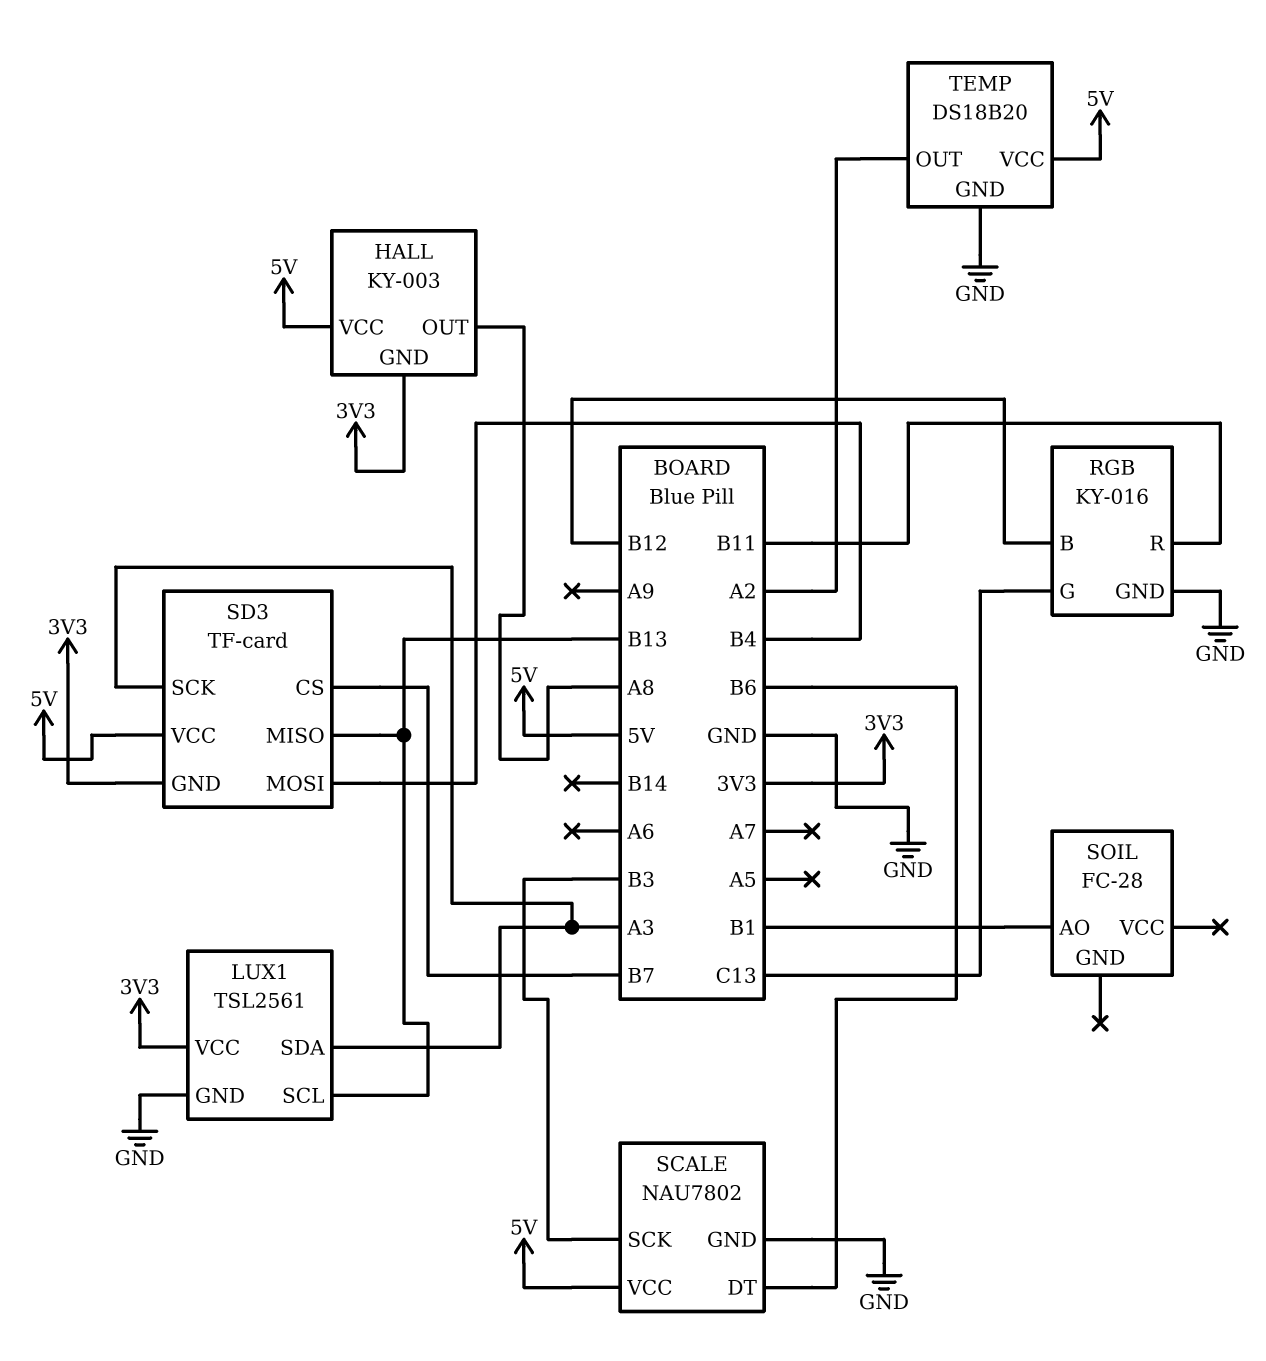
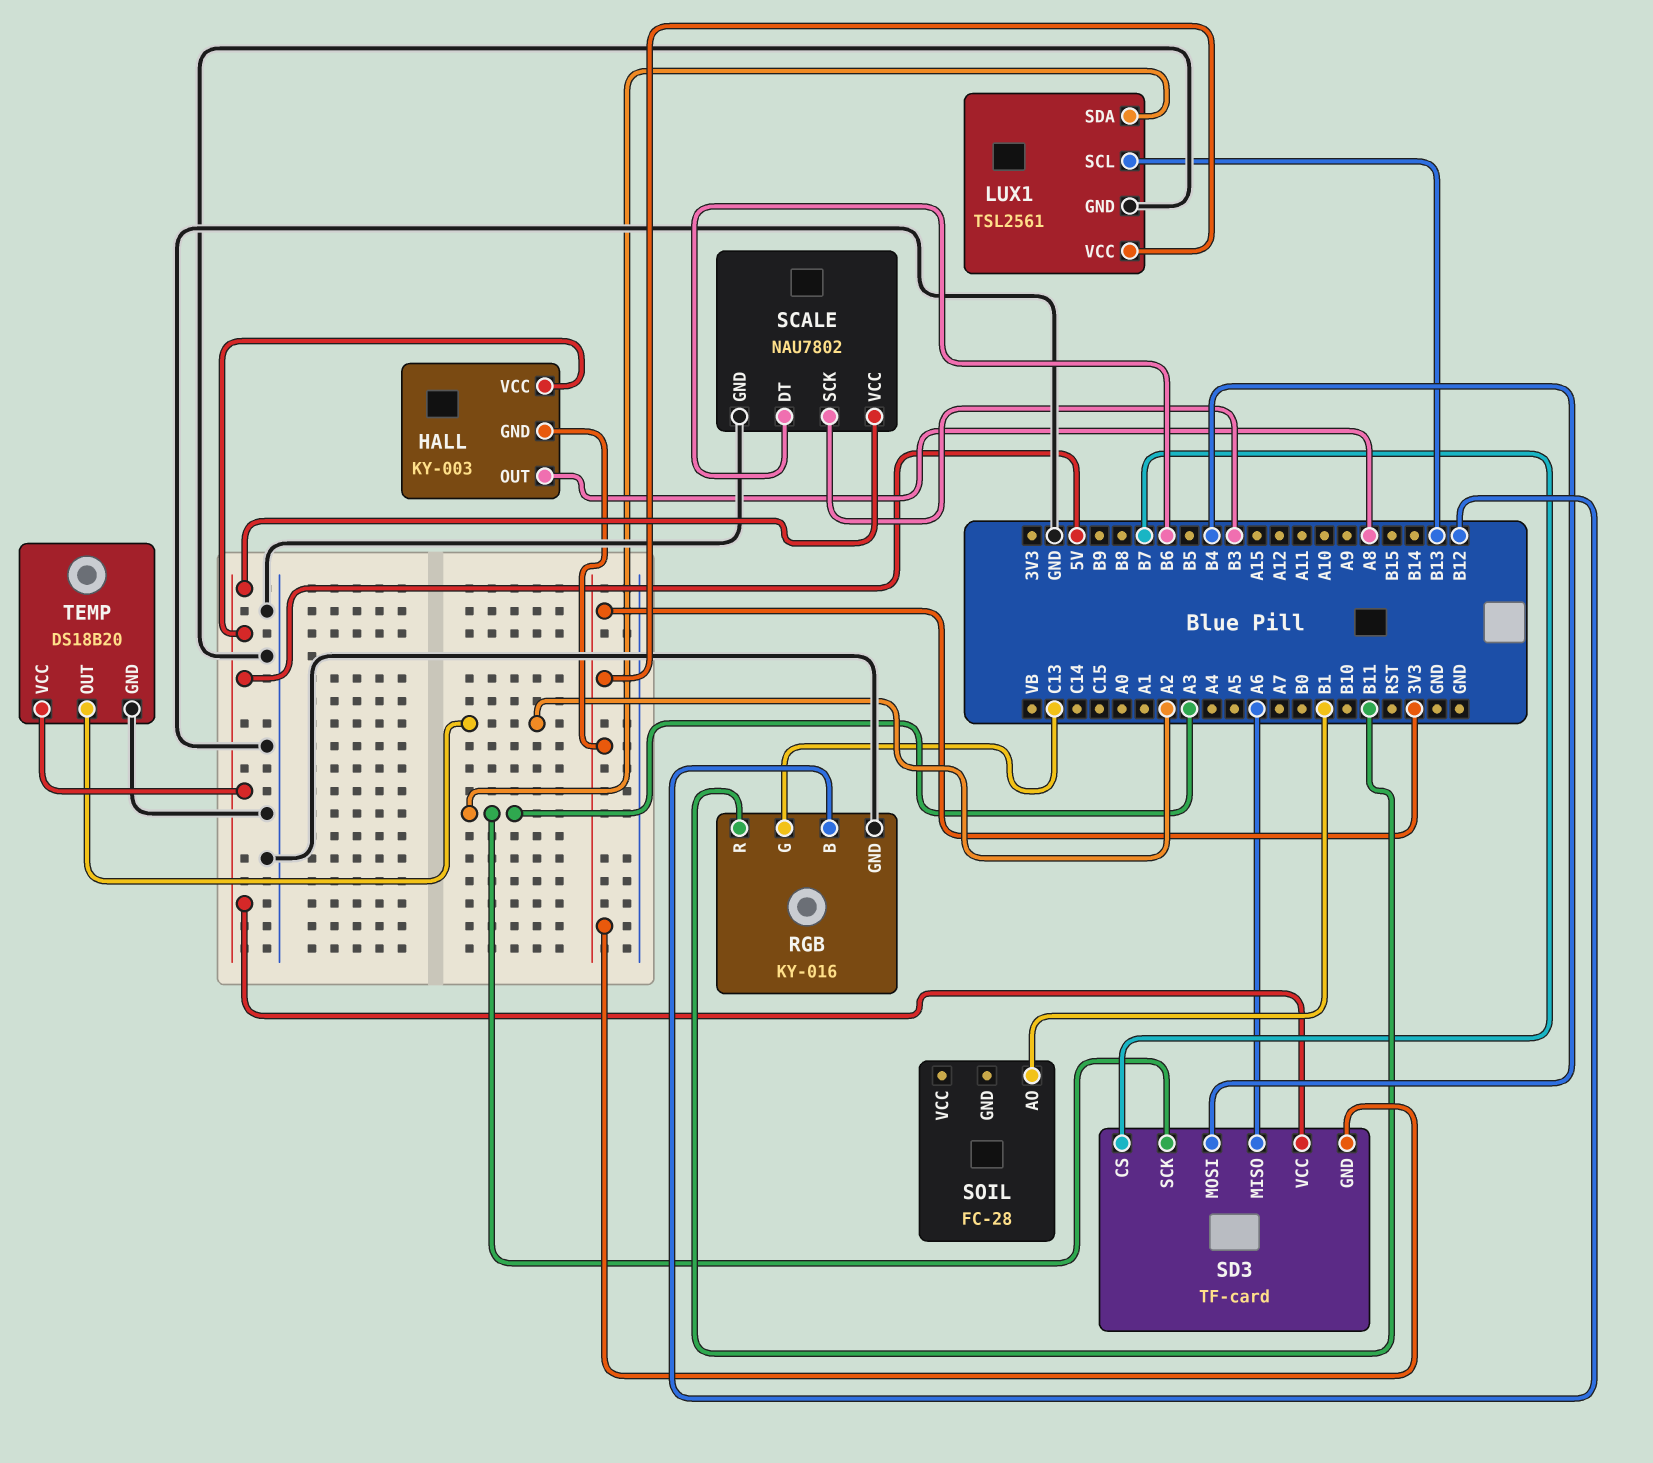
SD3 pin MISO: B13 -> A6

